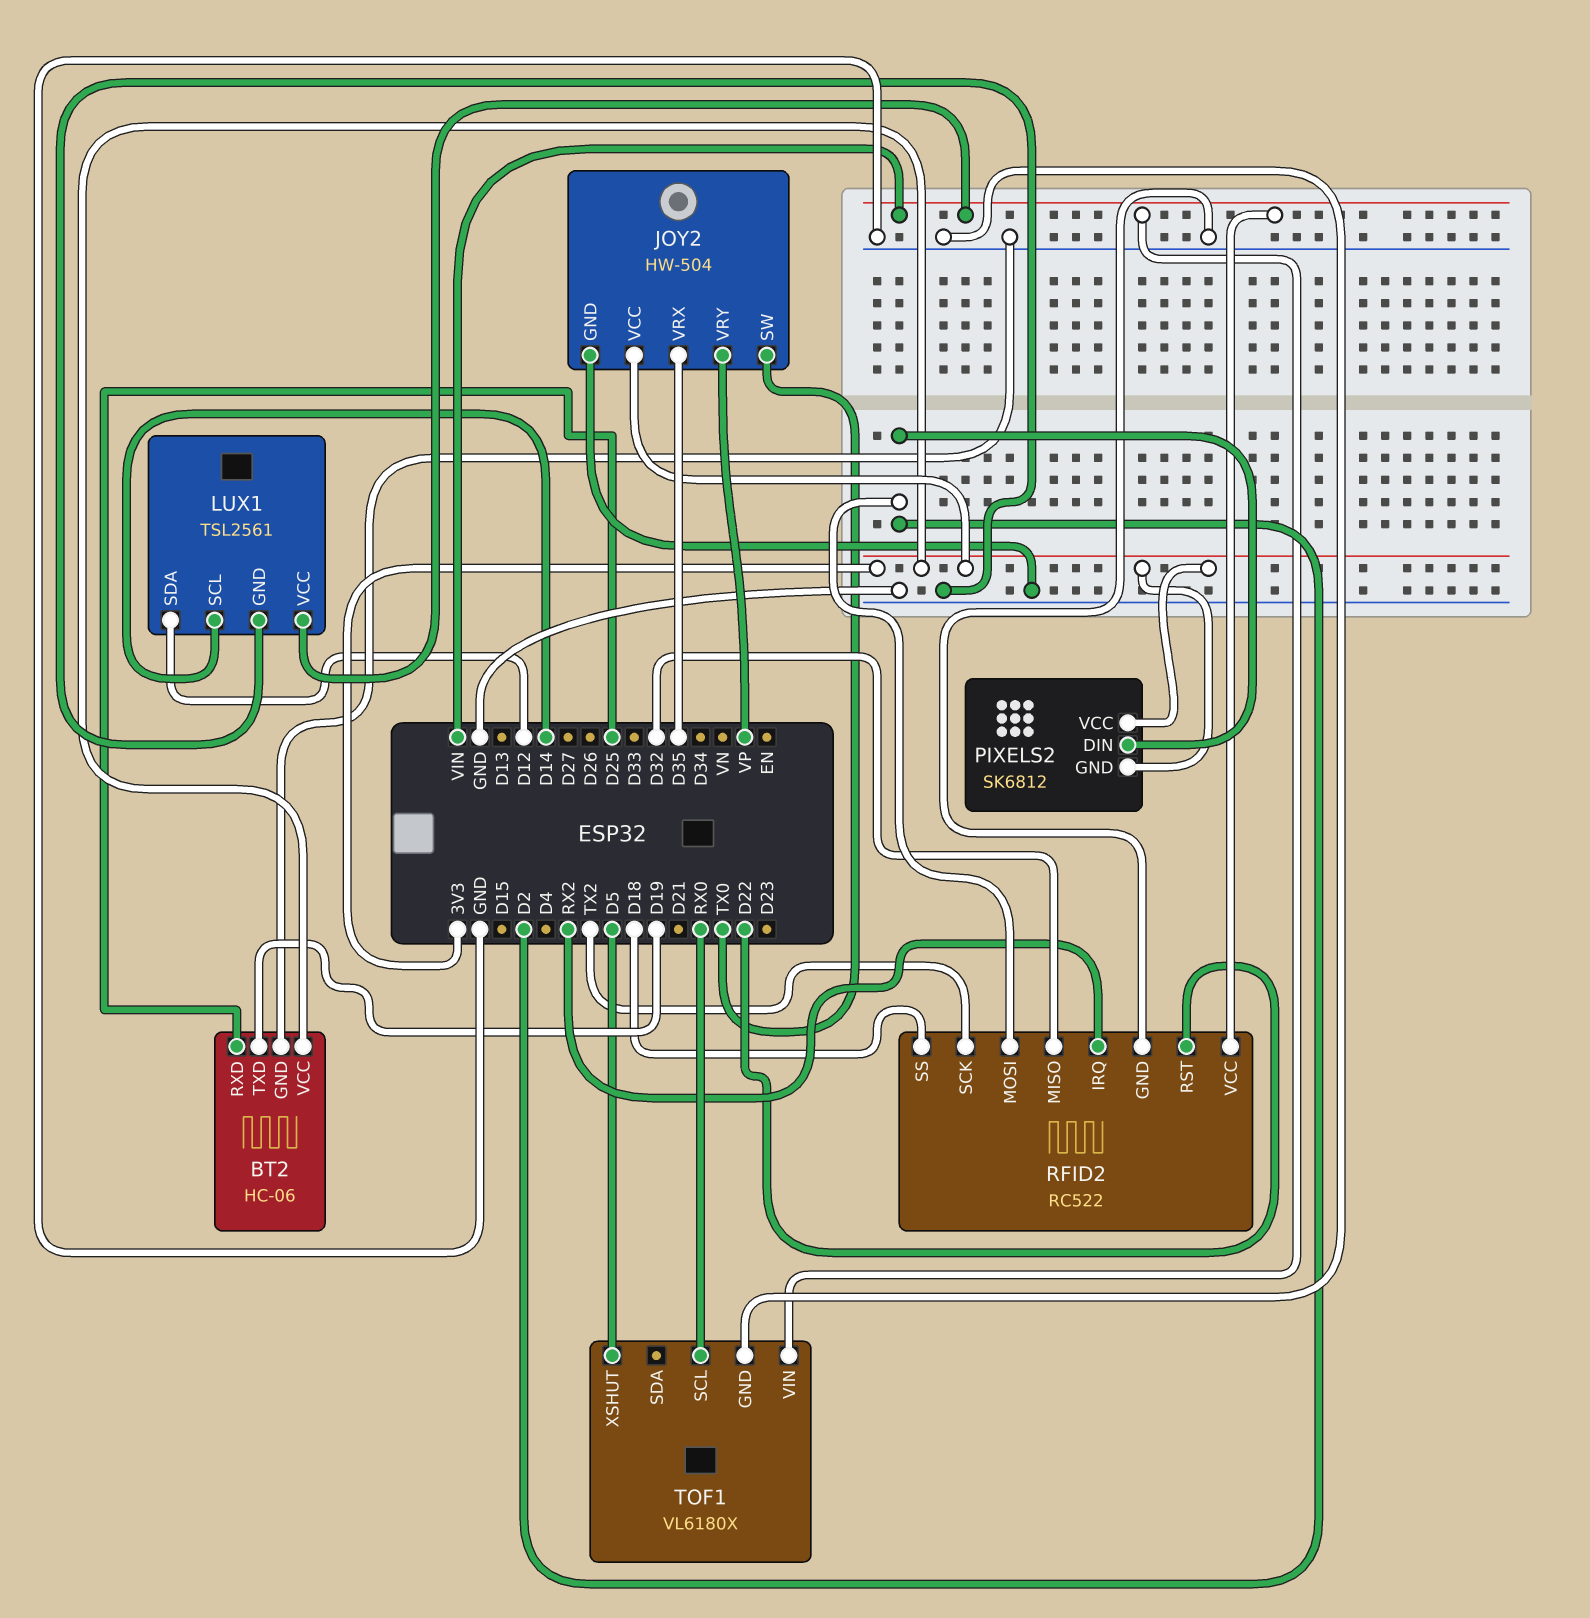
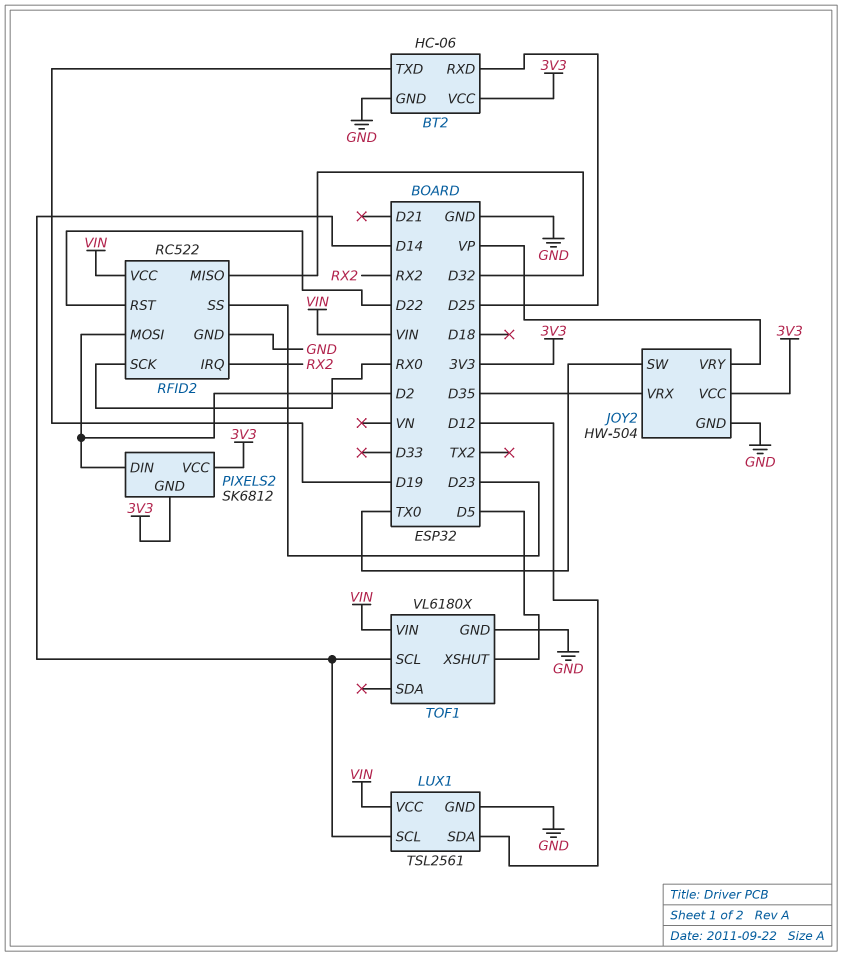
RFID2 pin SCK: TX2 -> RX0
RFID2 pin SS: D18 -> D23
TOF1 pin SCL: RX0 -> D14

